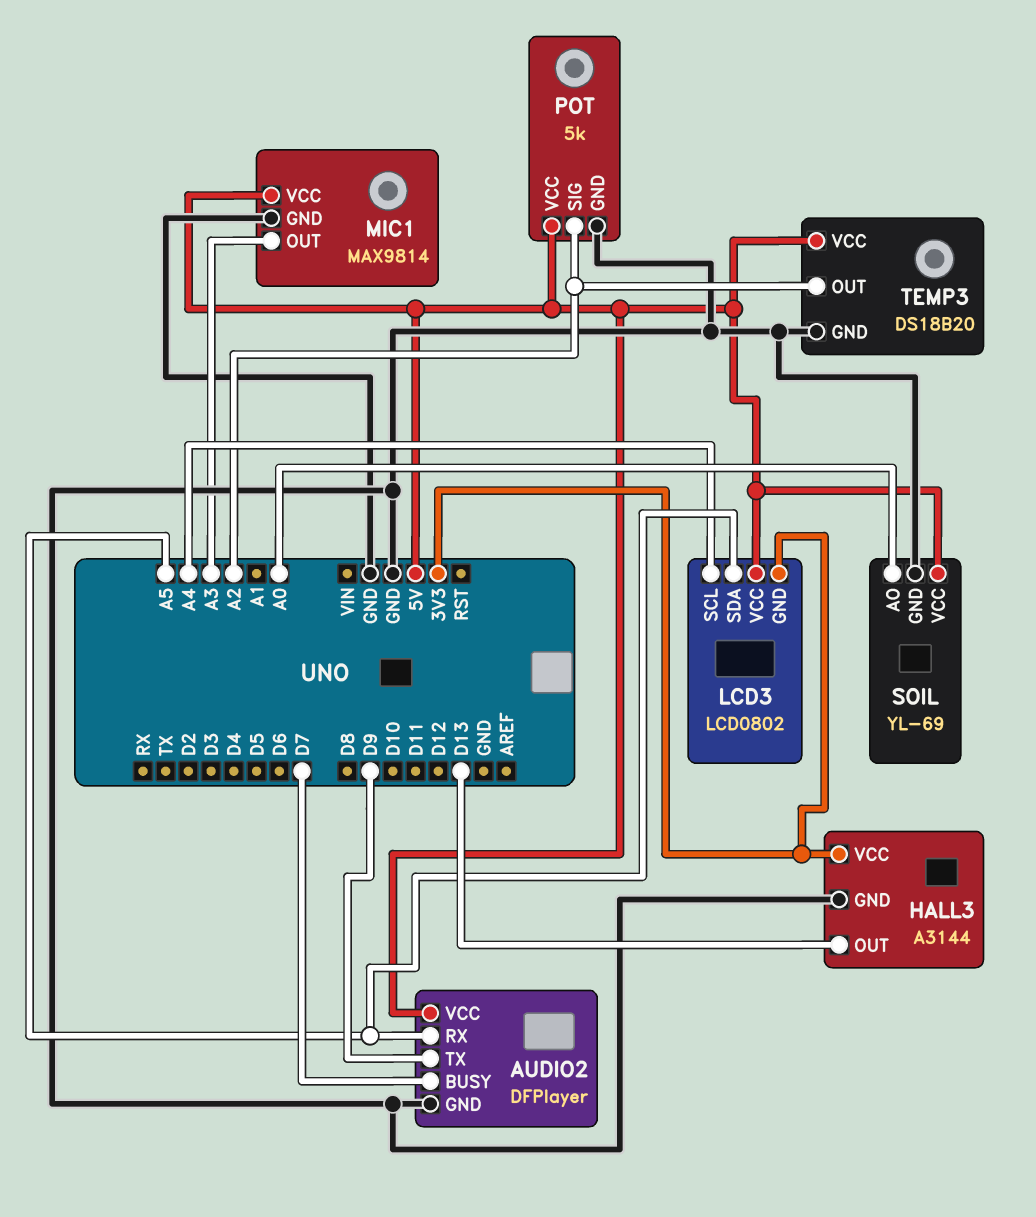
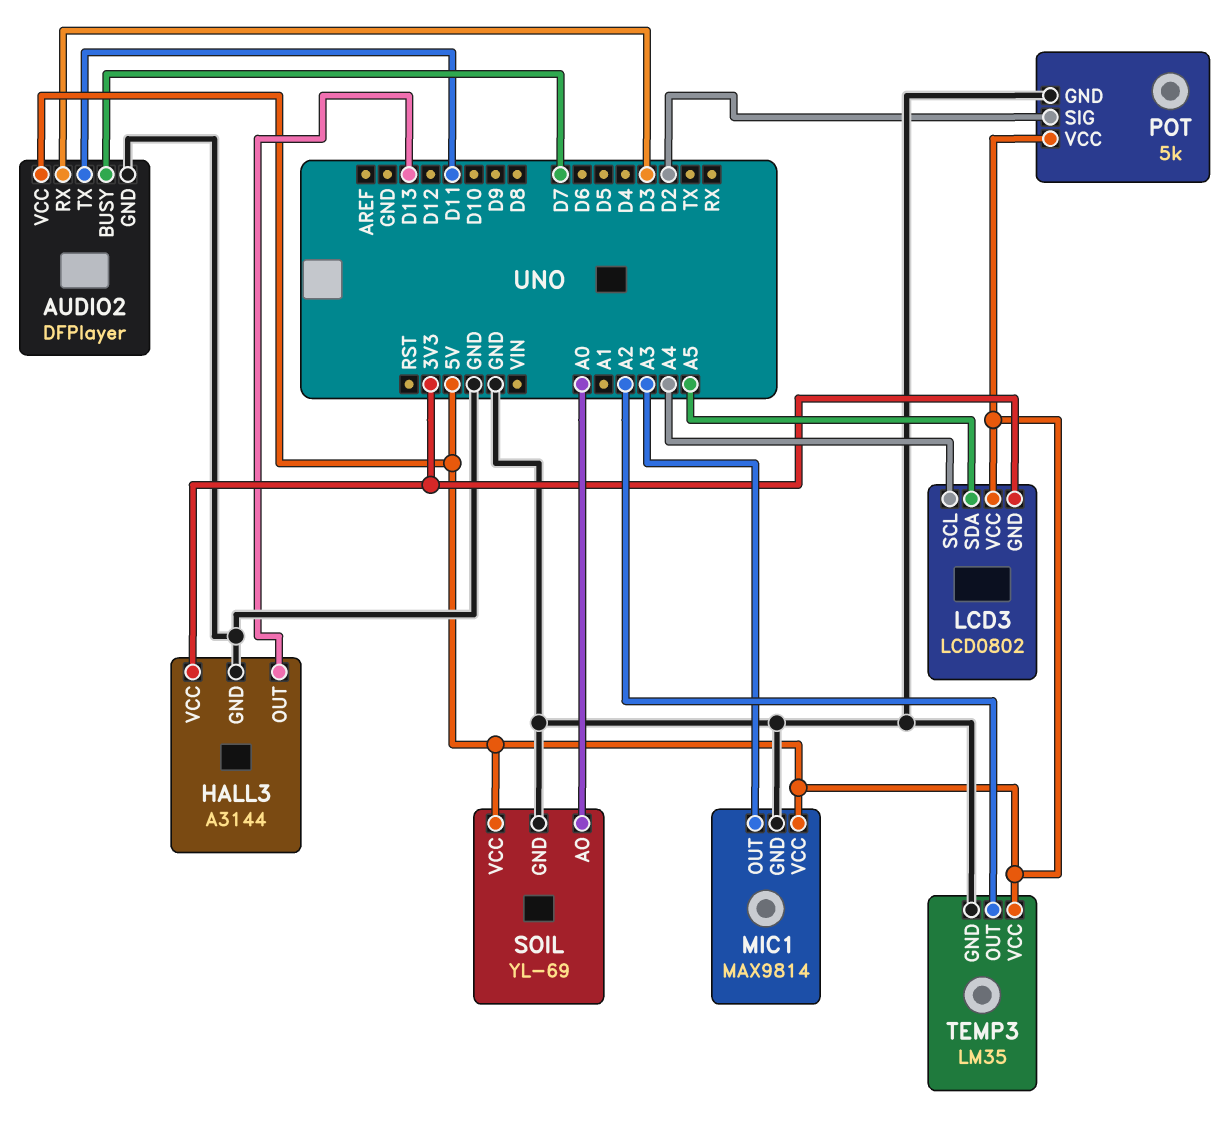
AUDIO2 pin RX: A5 -> D3
AUDIO2 pin TX: D9 -> D11
POT pin SIG: A2 -> D2
TEMP3: DS18B20 -> LM35

